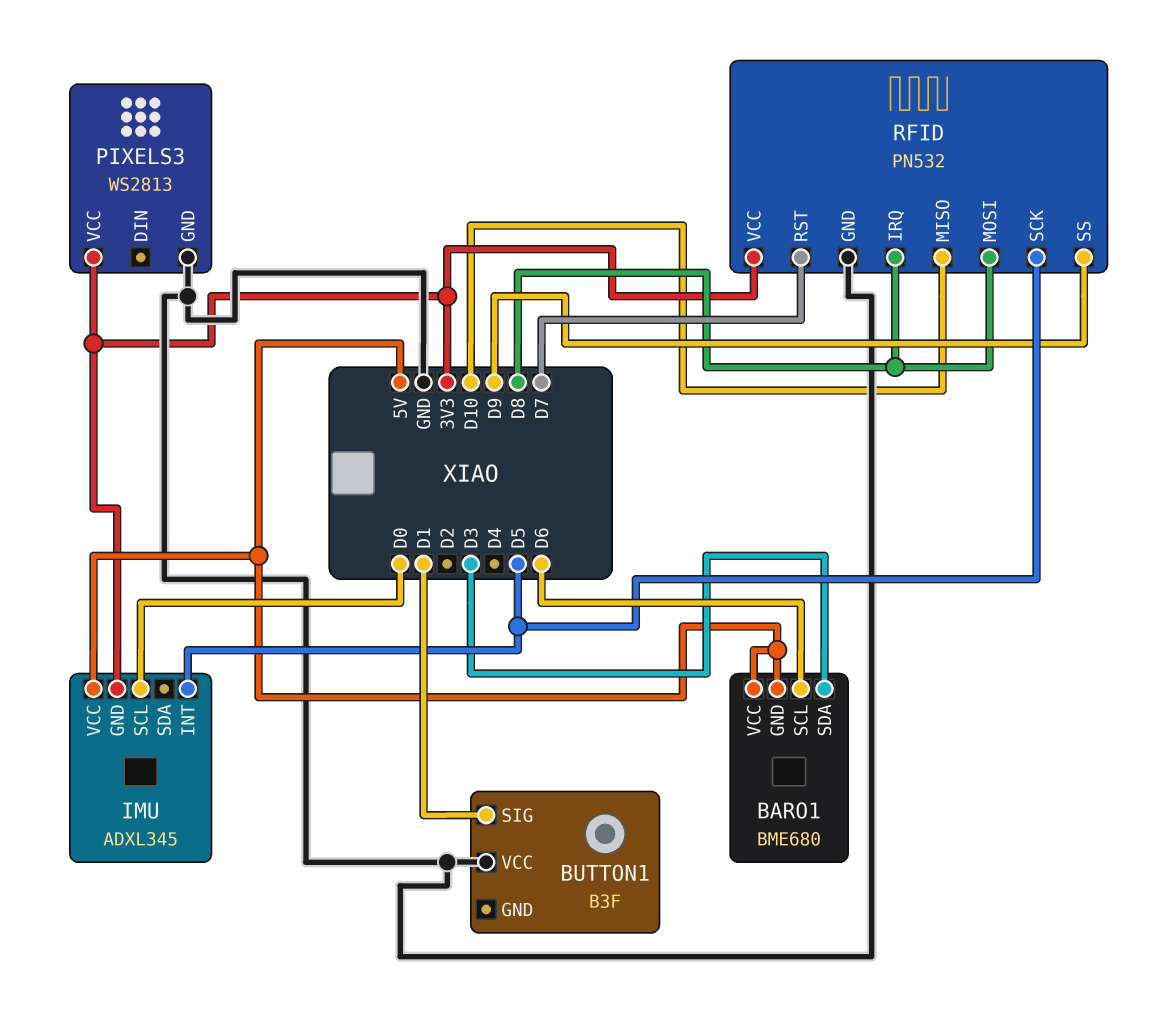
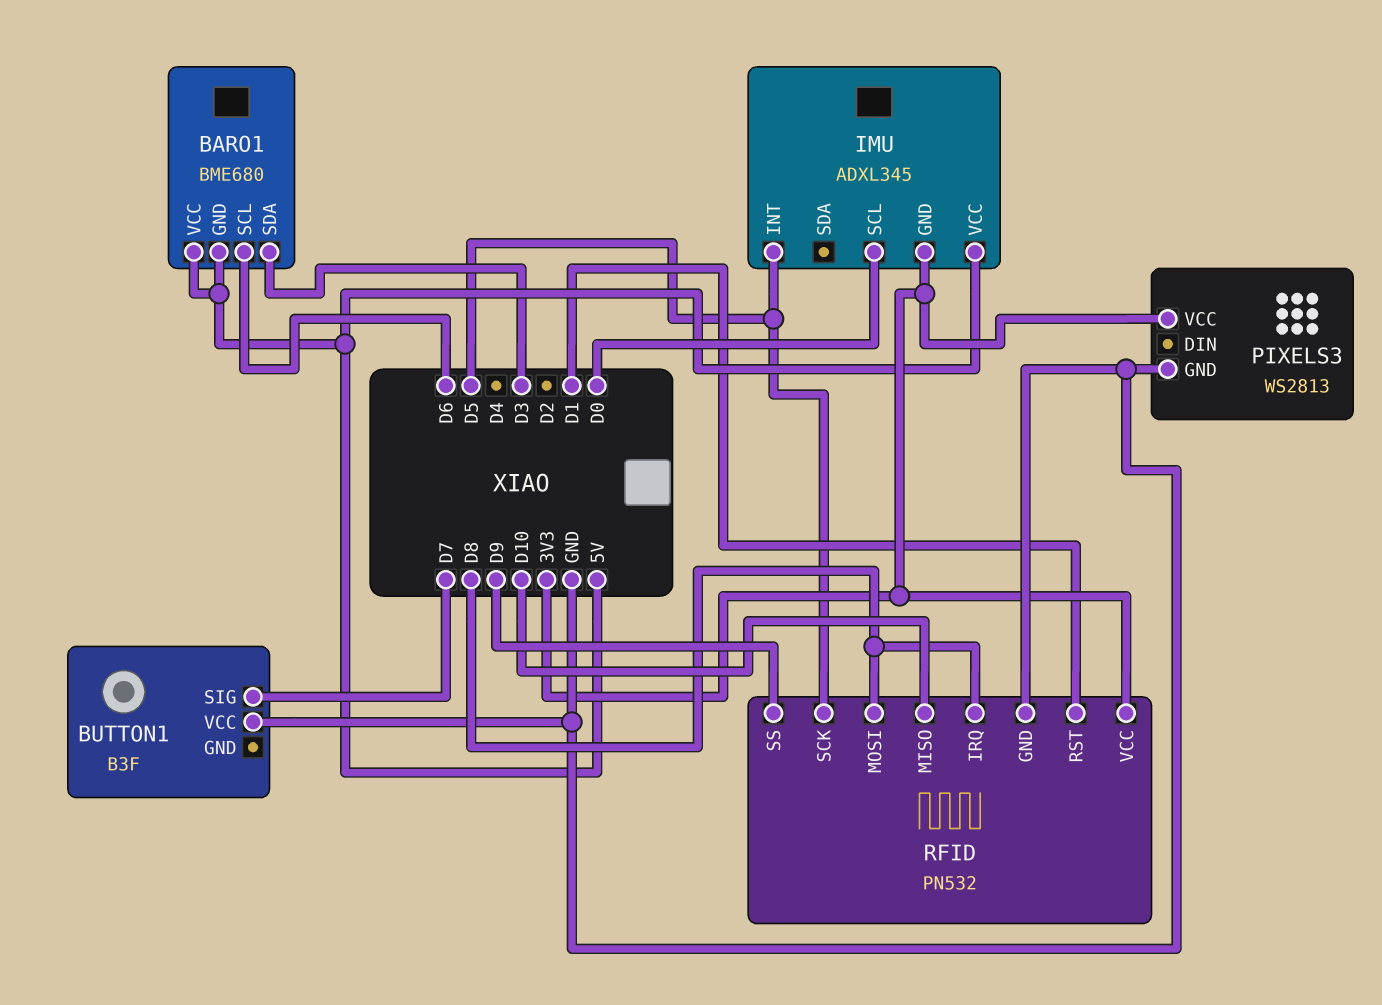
BUTTON1 pin SIG: D1 -> D7
RFID pin RST: D7 -> D1

